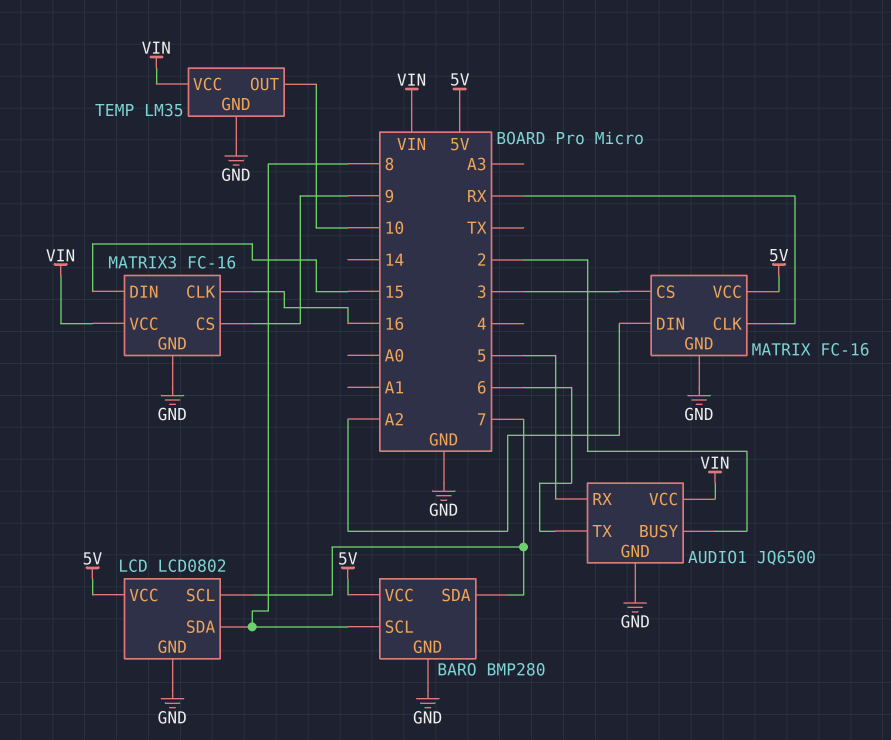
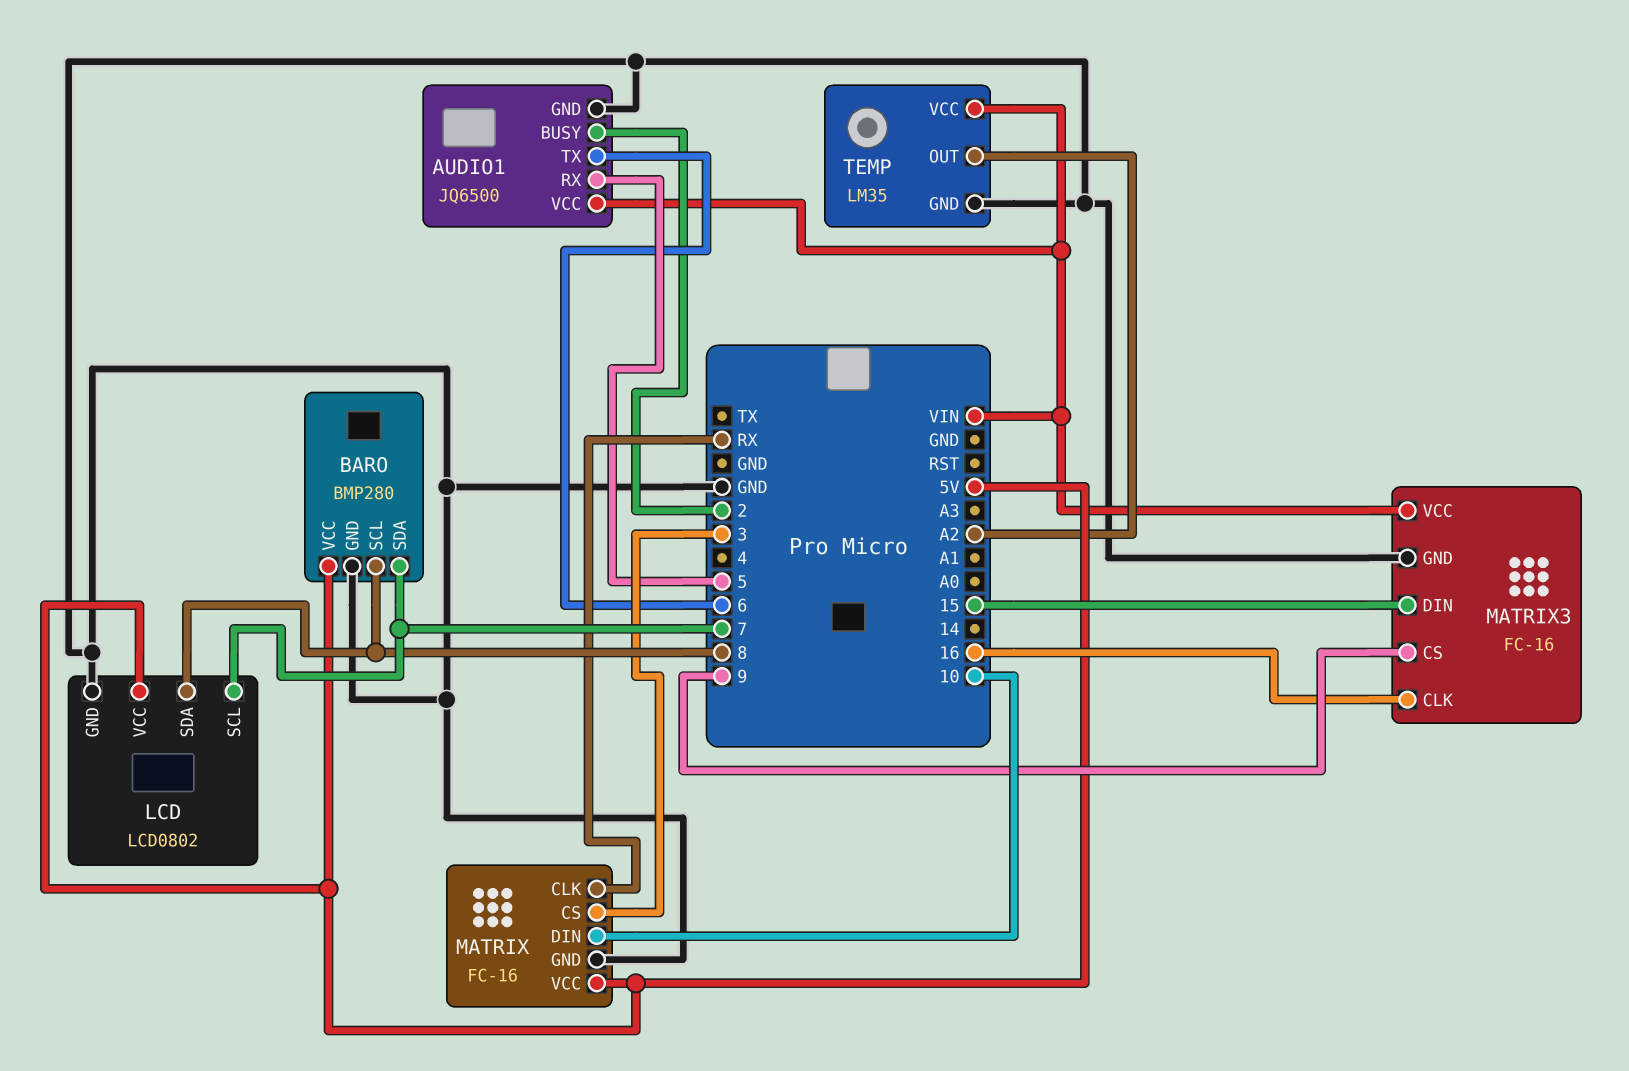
MATRIX pin DIN: A2 -> 10
TEMP pin OUT: 10 -> A2

